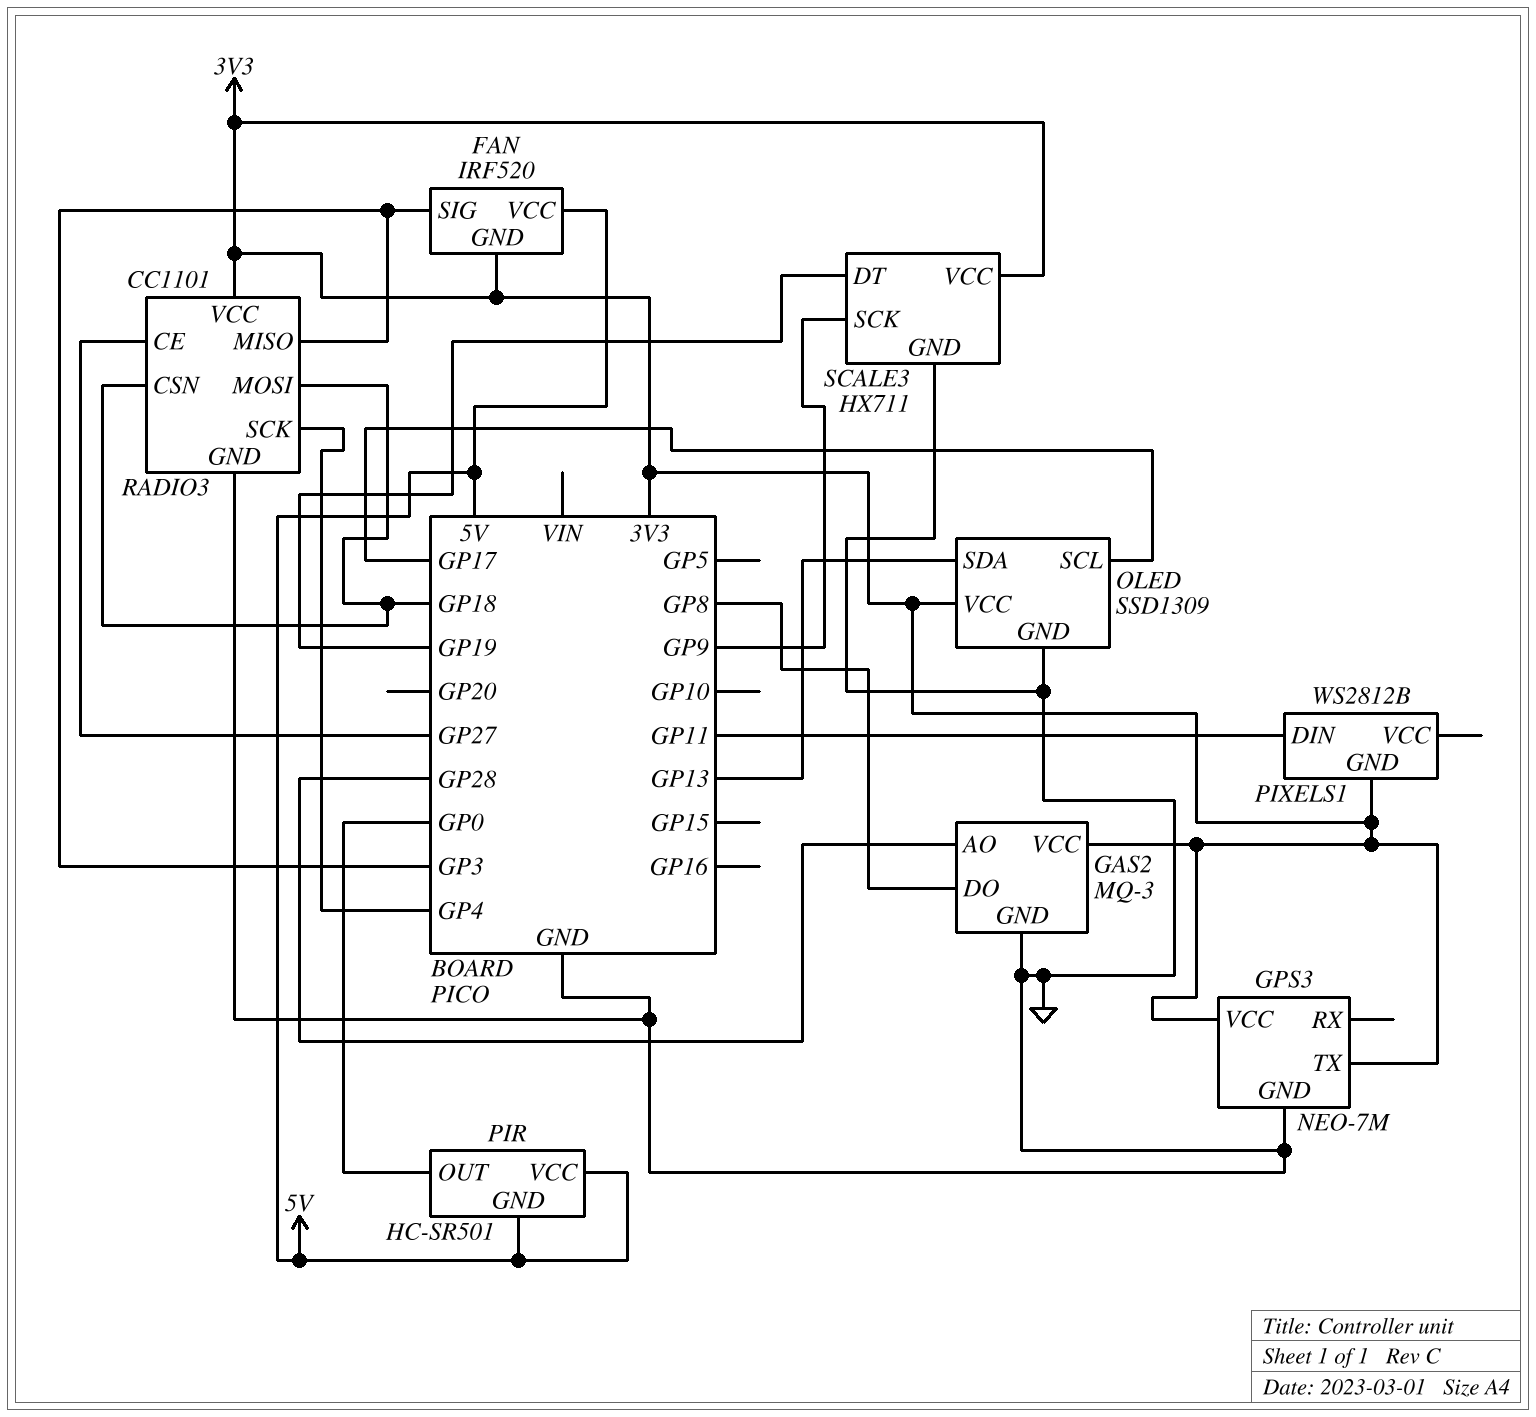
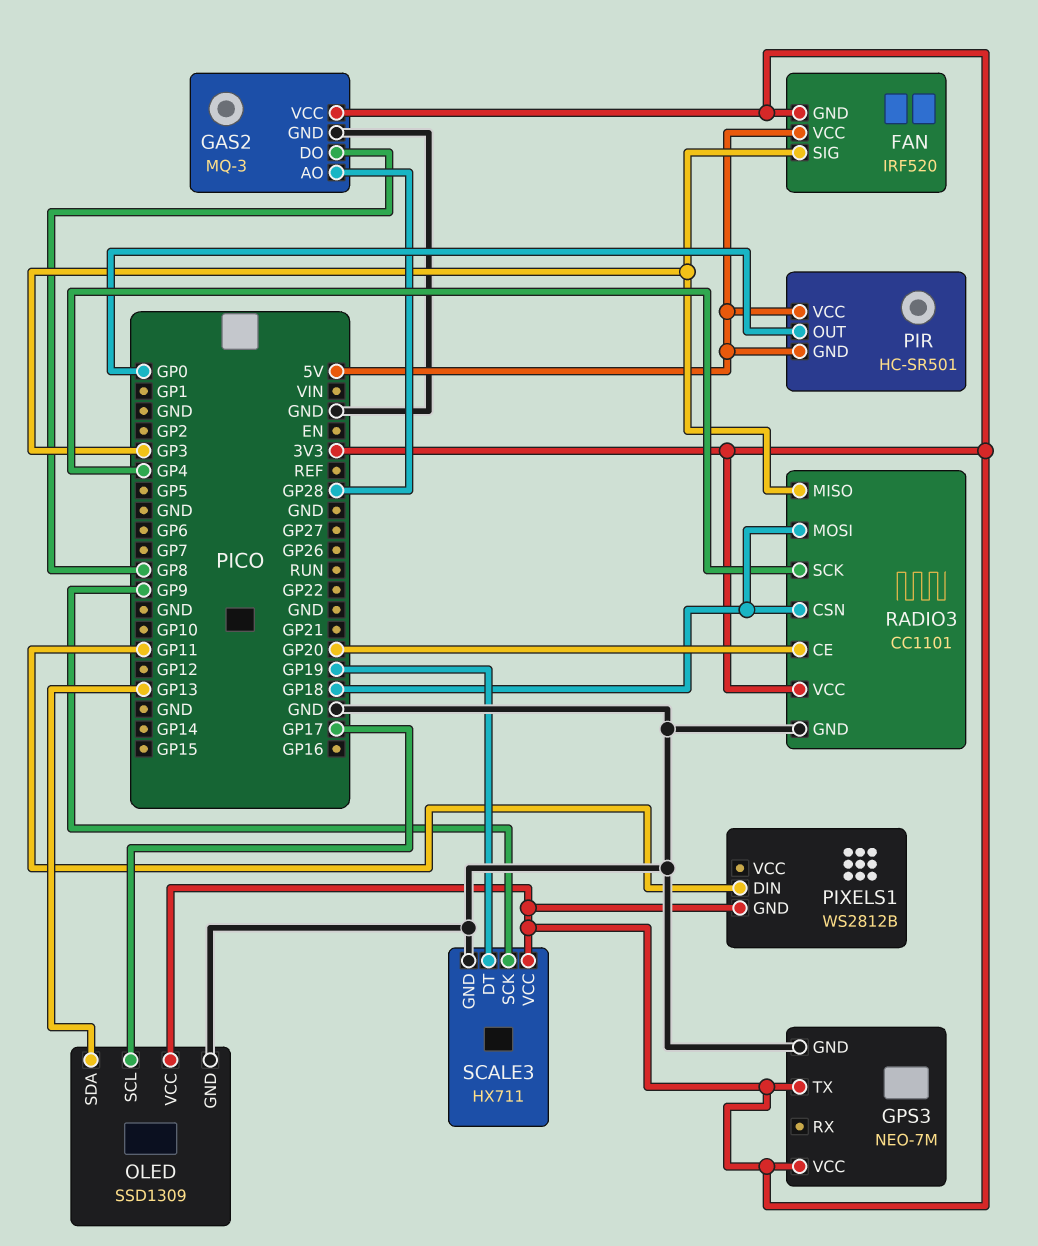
RADIO3 pin CE: GP27 -> GP20

